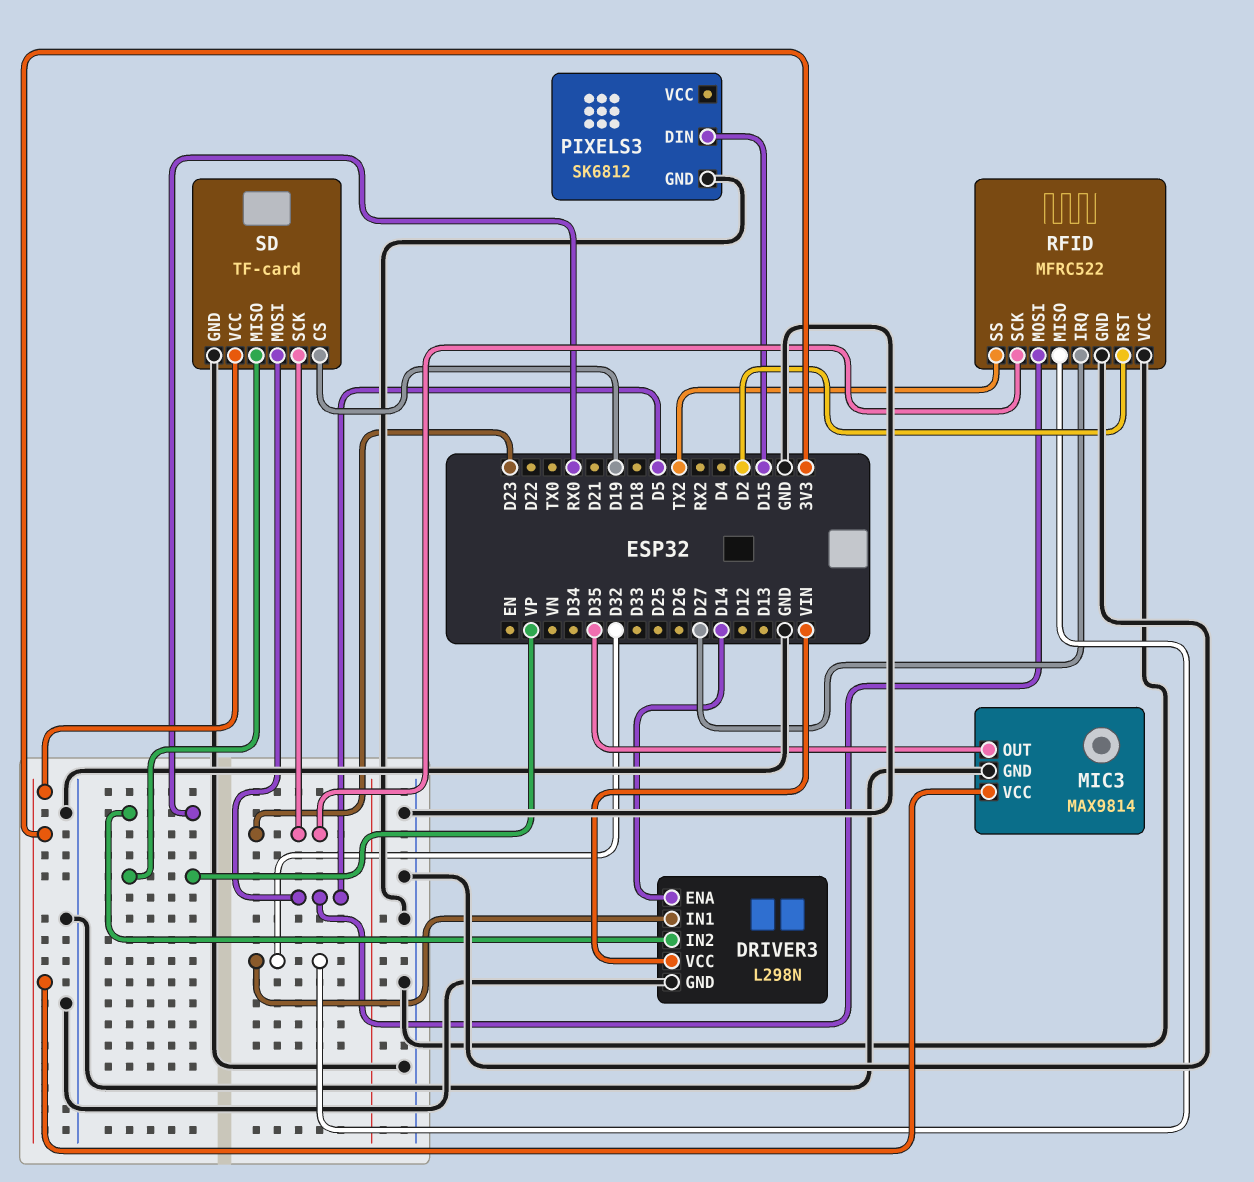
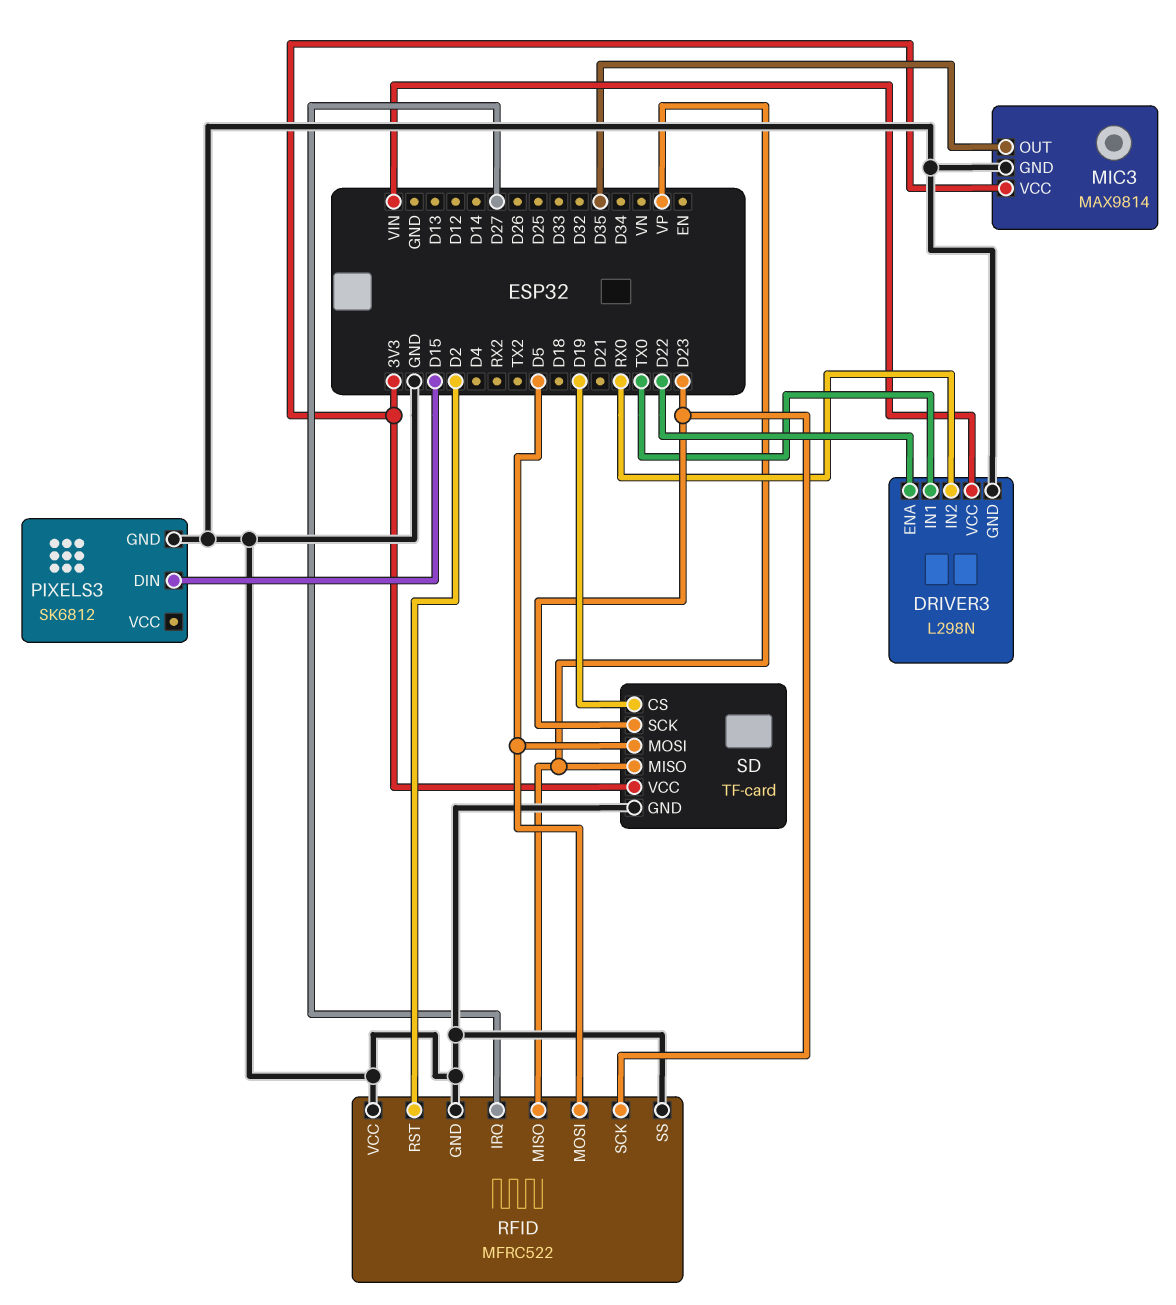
DRIVER3 pin ENA: D14 -> D22
DRIVER3 pin IN1: D32 -> TX0
RFID pin MISO: D32 -> VP
RFID pin SS: TX2 -> GND

